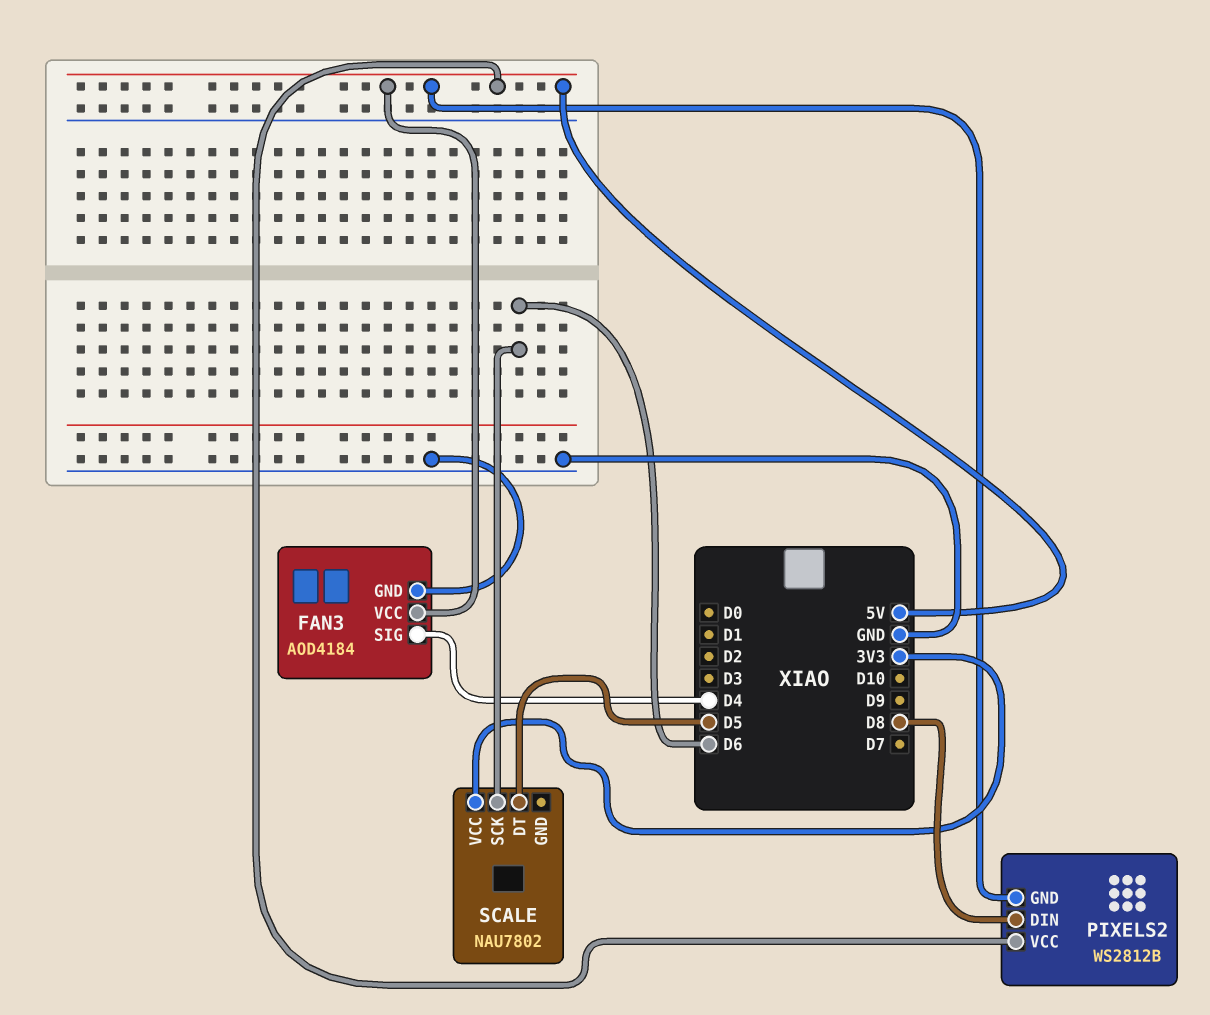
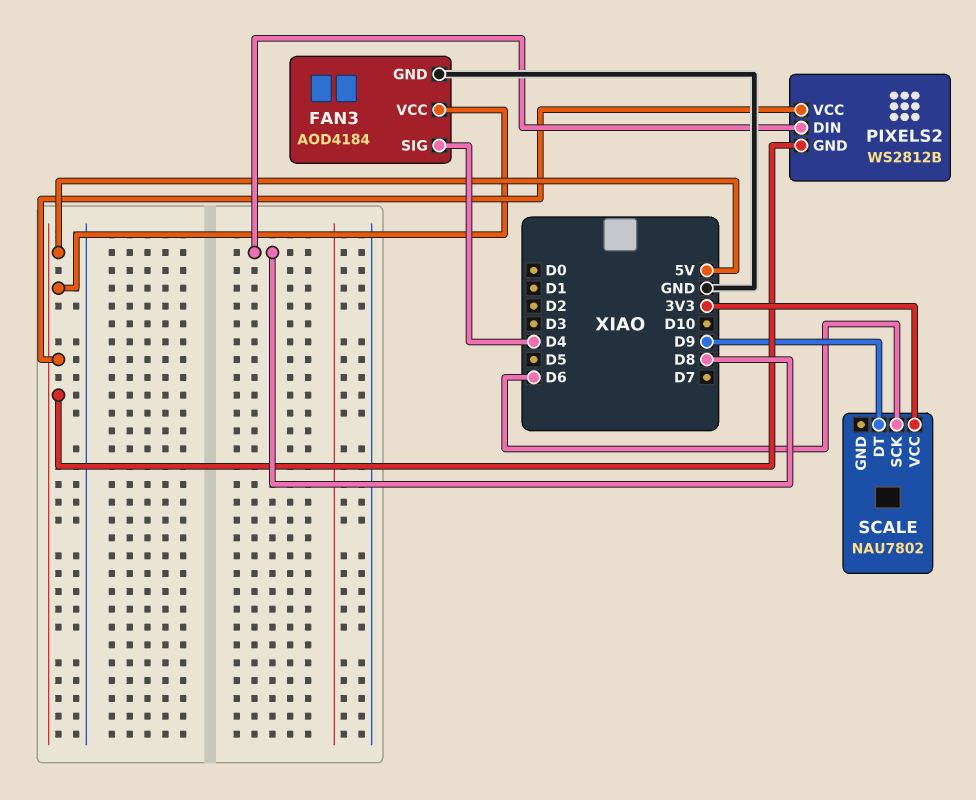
SCALE pin DT: D5 -> D9

